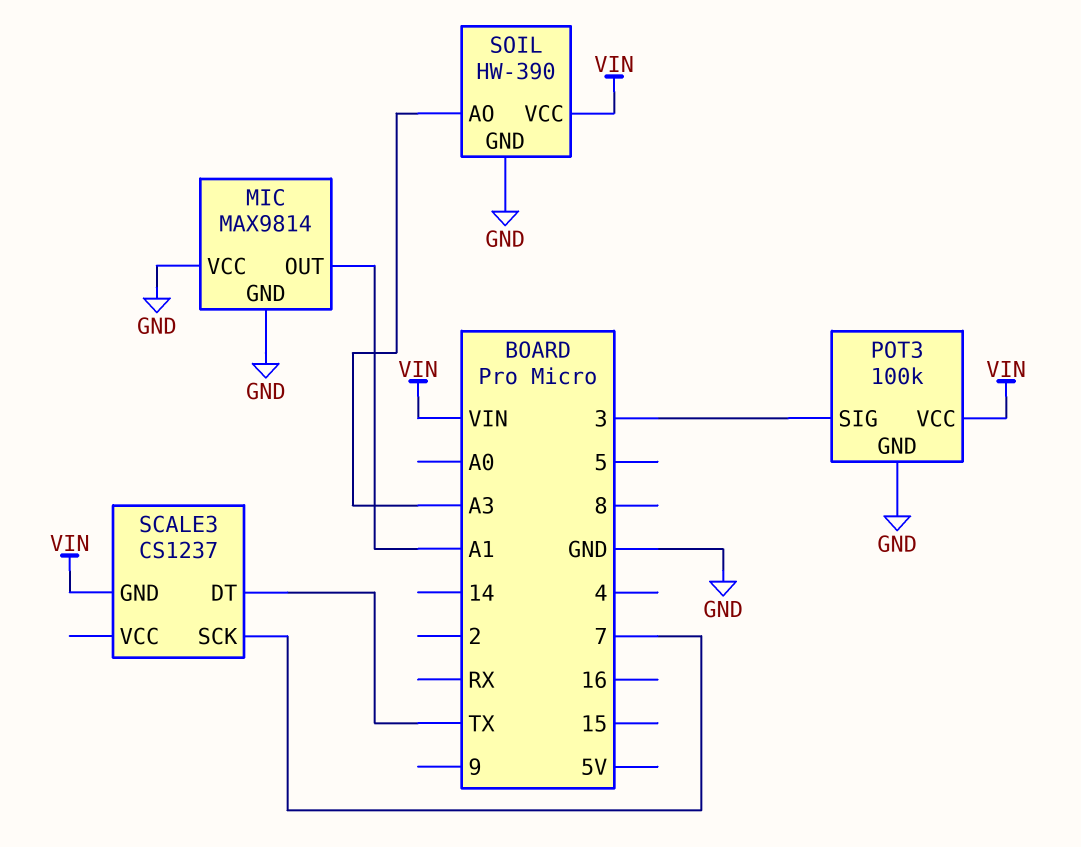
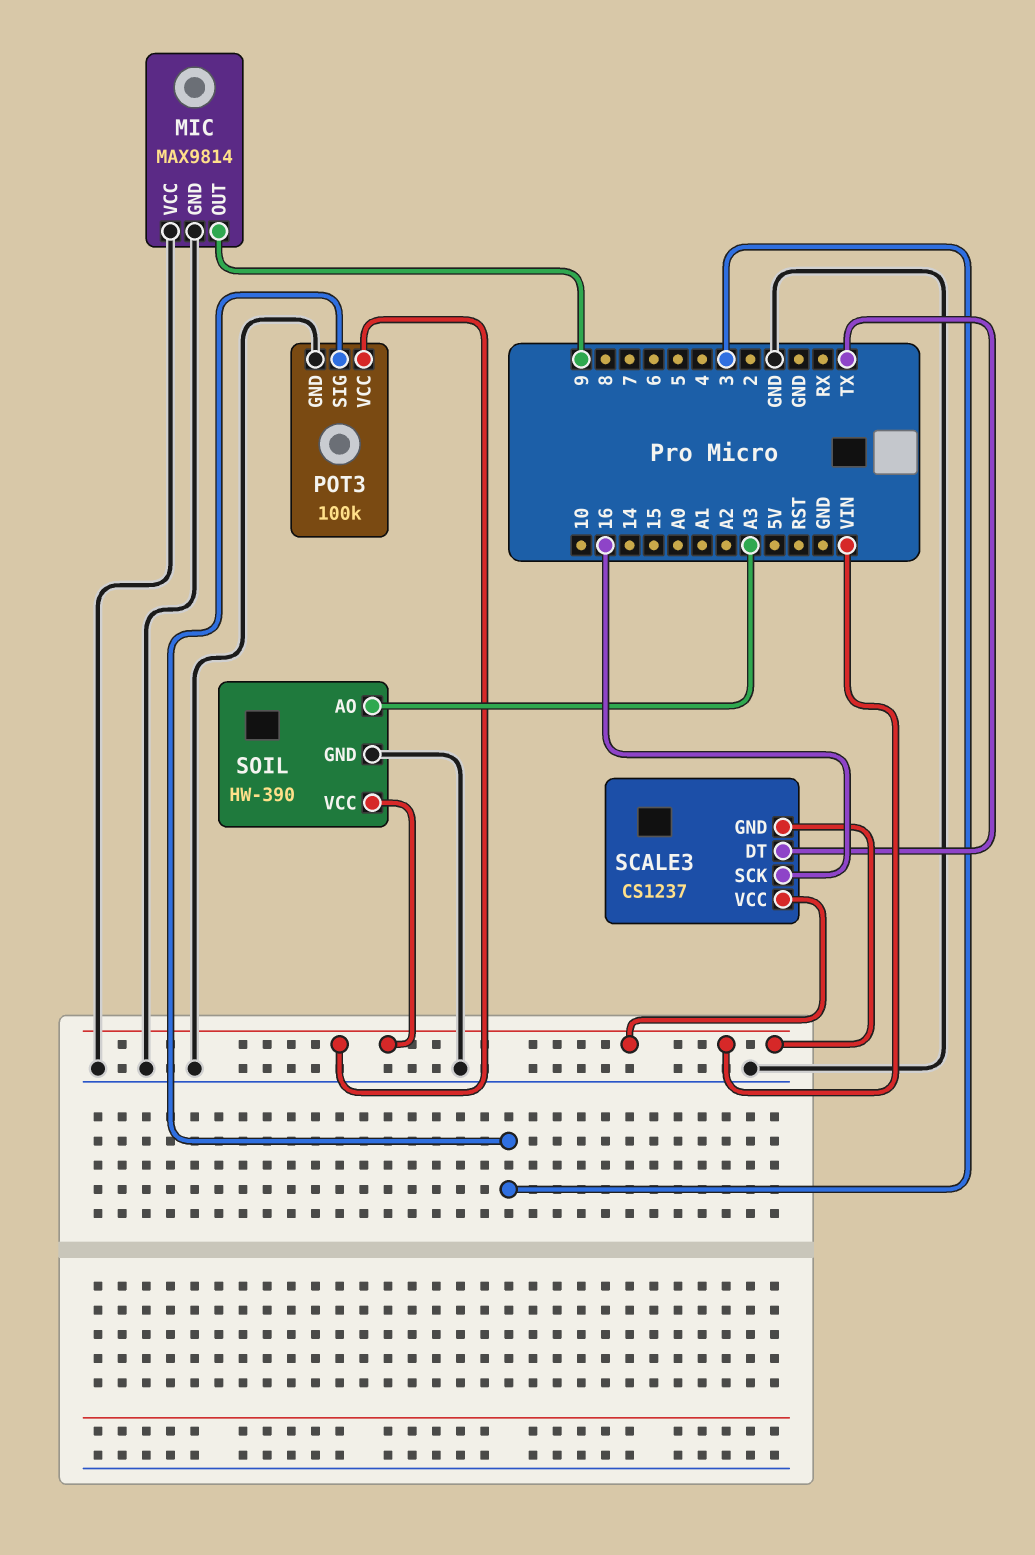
MIC pin OUT: A1 -> 9
SCALE3 pin SCK: 7 -> 16
SCALE3 pin VCC: none -> VIN

